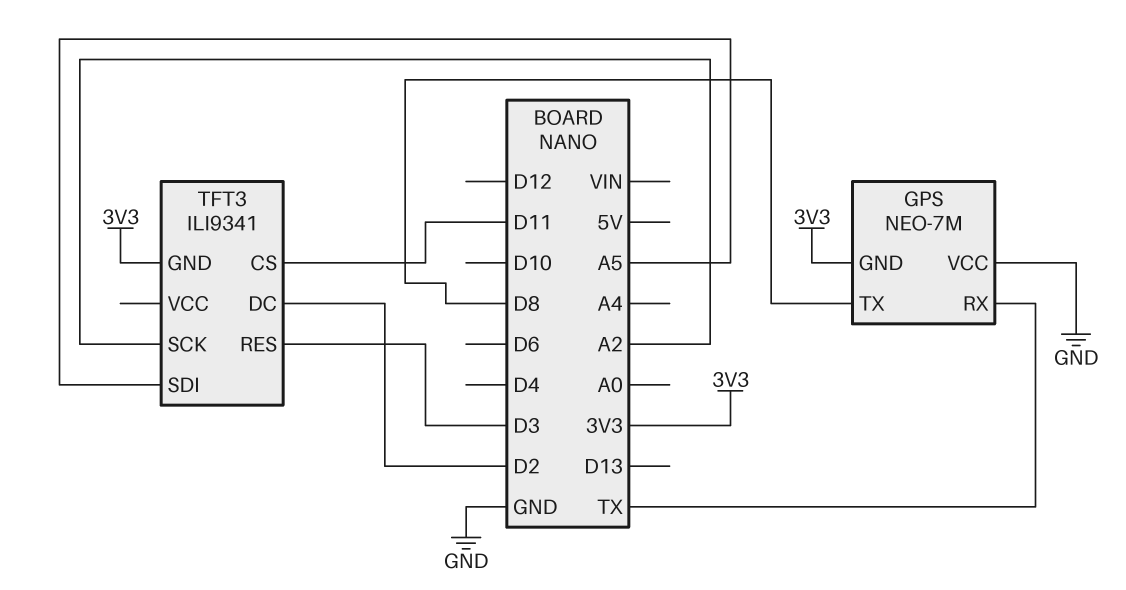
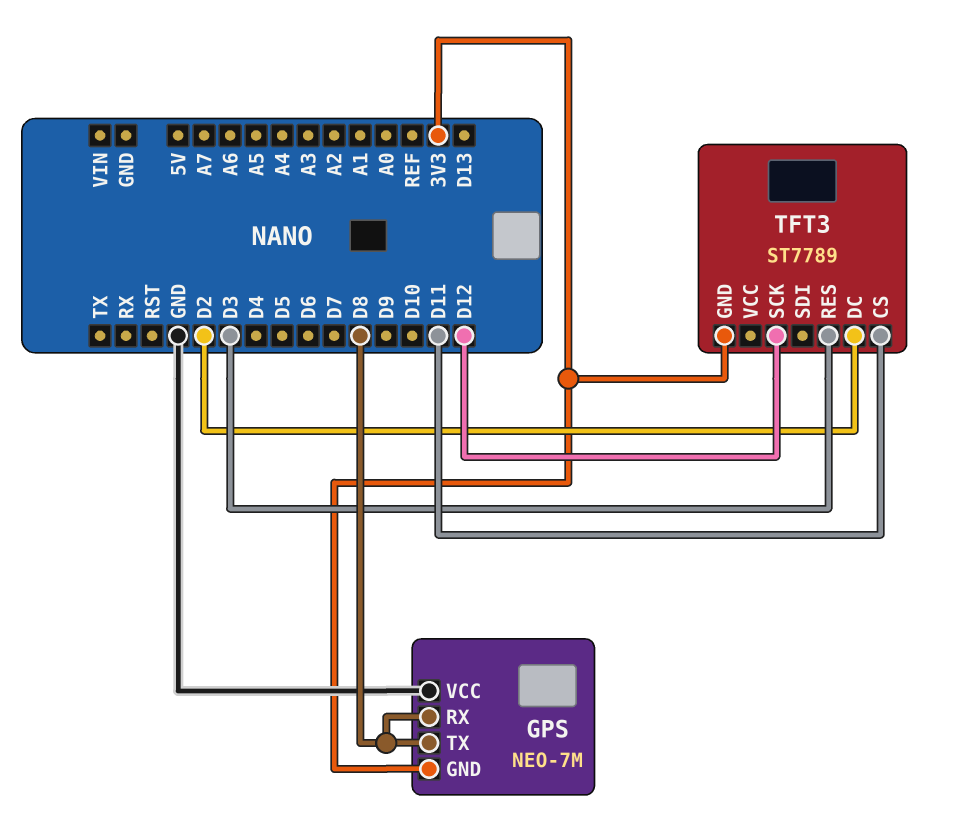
GPS pin RX: TX -> D8
TFT3: ILI9341 -> ST7789
TFT3 pin SCK: A2 -> D12
TFT3 pin SDI: A5 -> none

